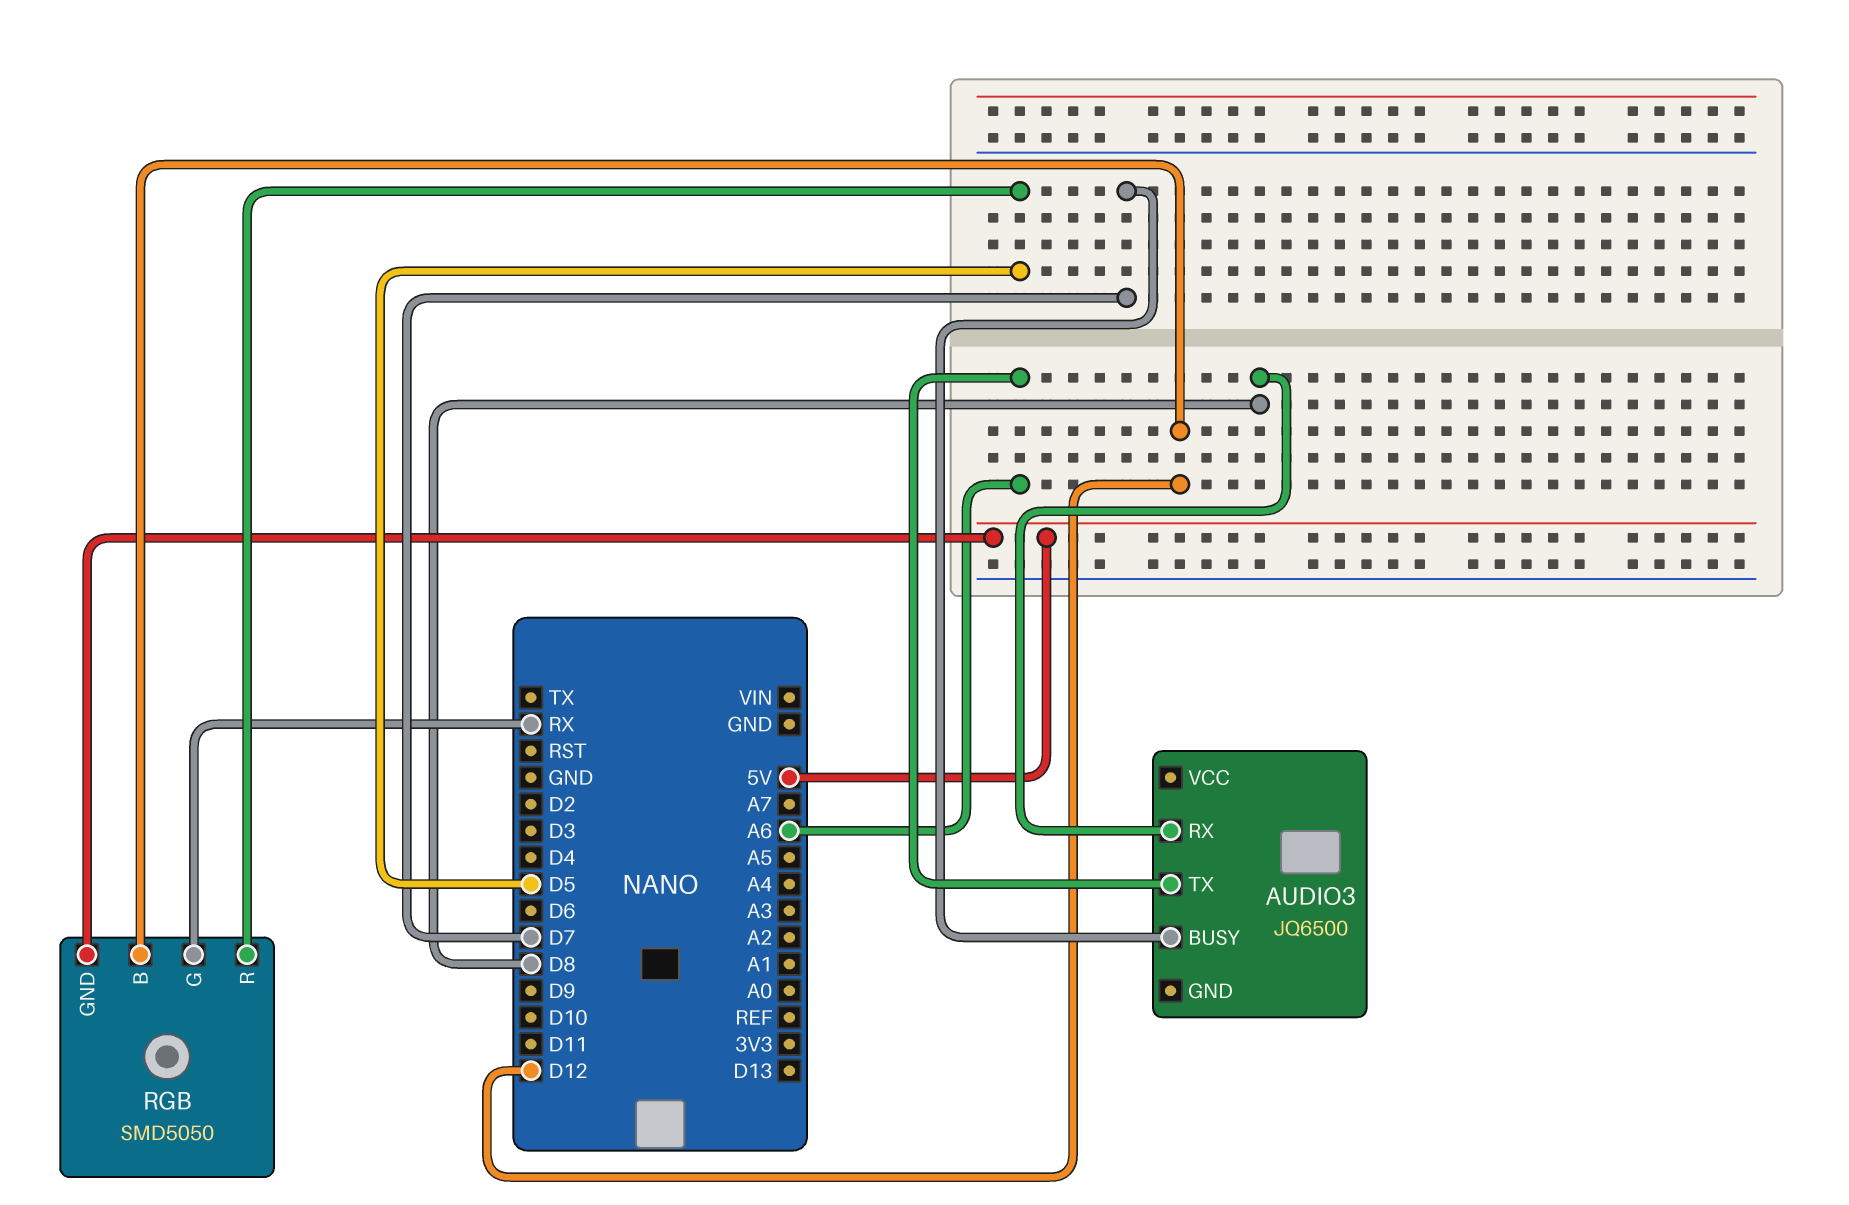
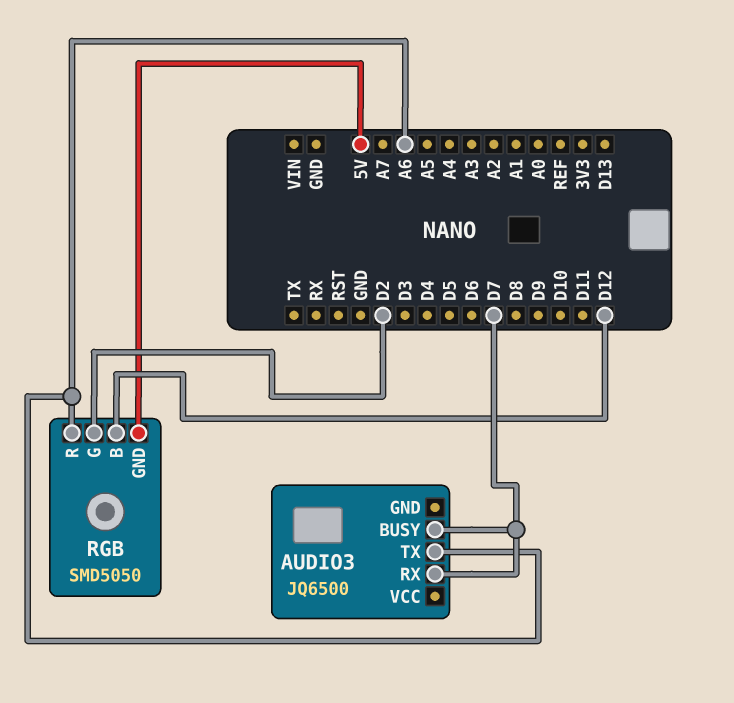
AUDIO3 pin RX: D8 -> D7
RGB pin G: RX -> D2
RGB pin R: D5 -> A6

